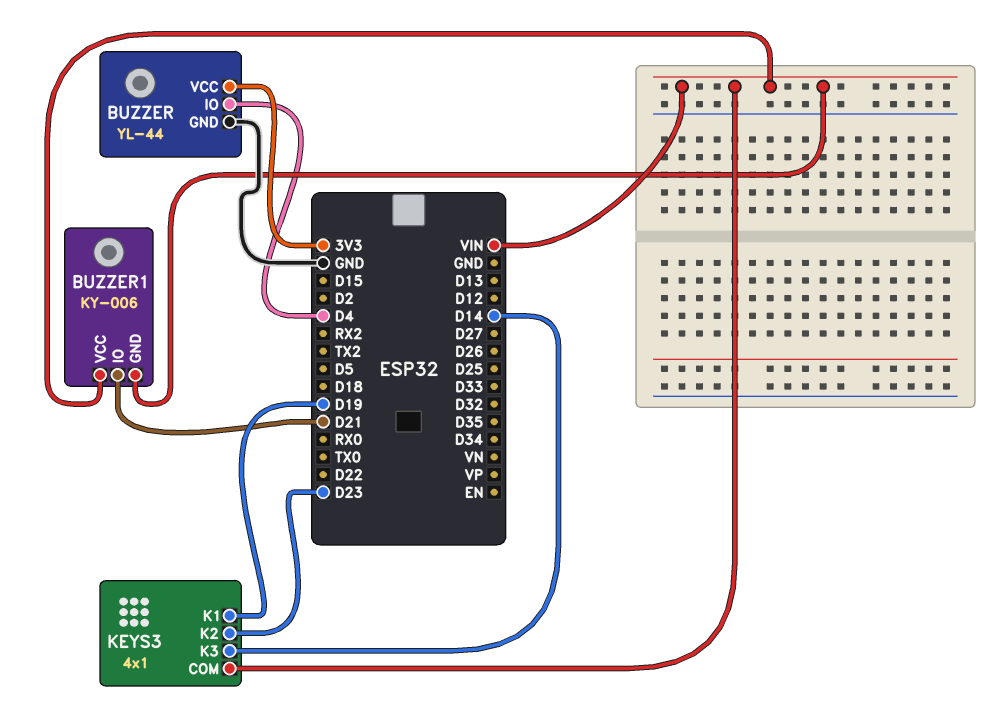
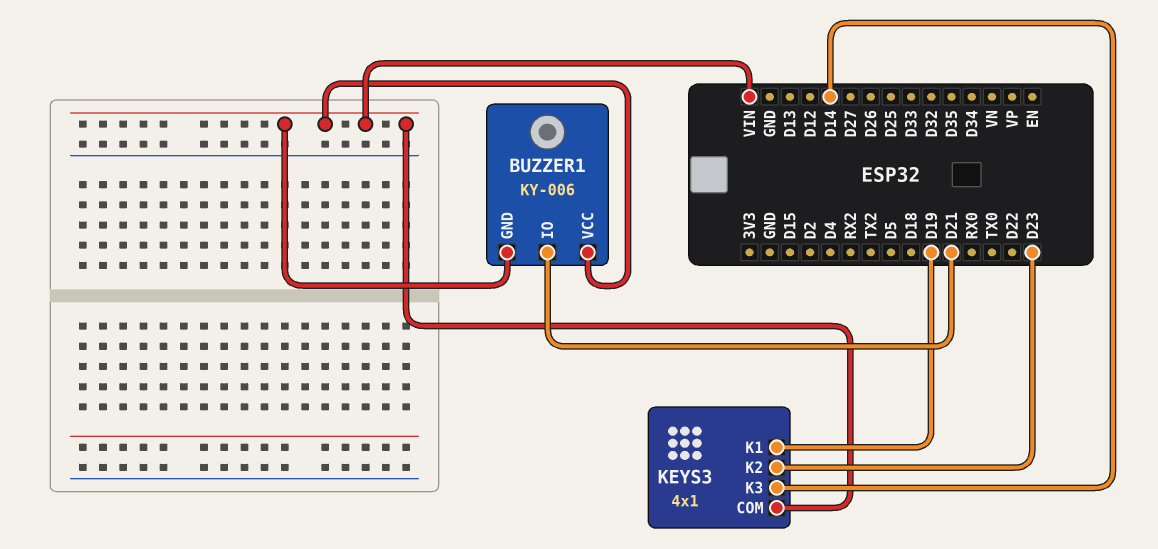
BUZZER: YL-44 -> none
BUZZER pin GND: GND -> none
BUZZER pin IO: D4 -> none
BUZZER pin VCC: 3V3 -> none

